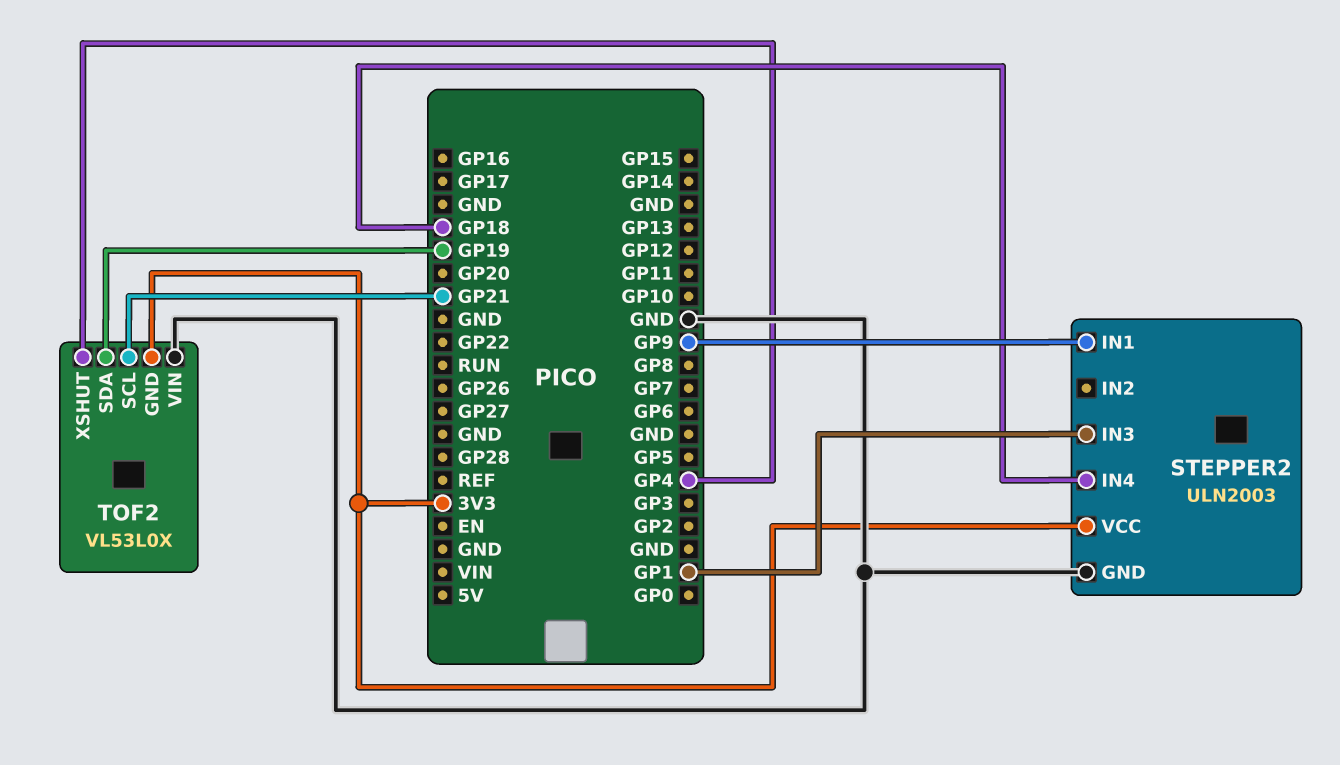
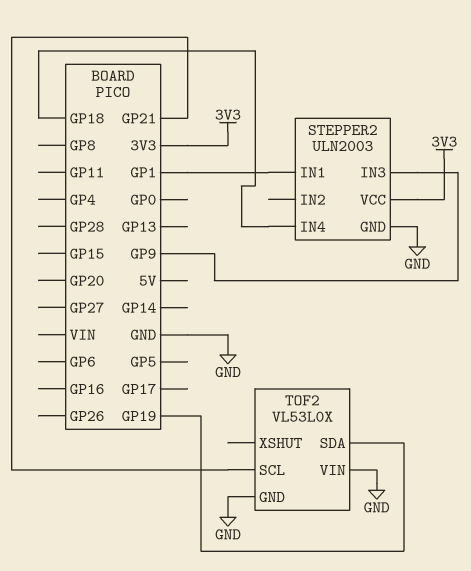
STEPPER2 pin IN1: GP9 -> GP1
STEPPER2 pin IN3: GP1 -> GP9
TOF2 pin GND: 3V3 -> GND
TOF2 pin XSHUT: GP4 -> none

